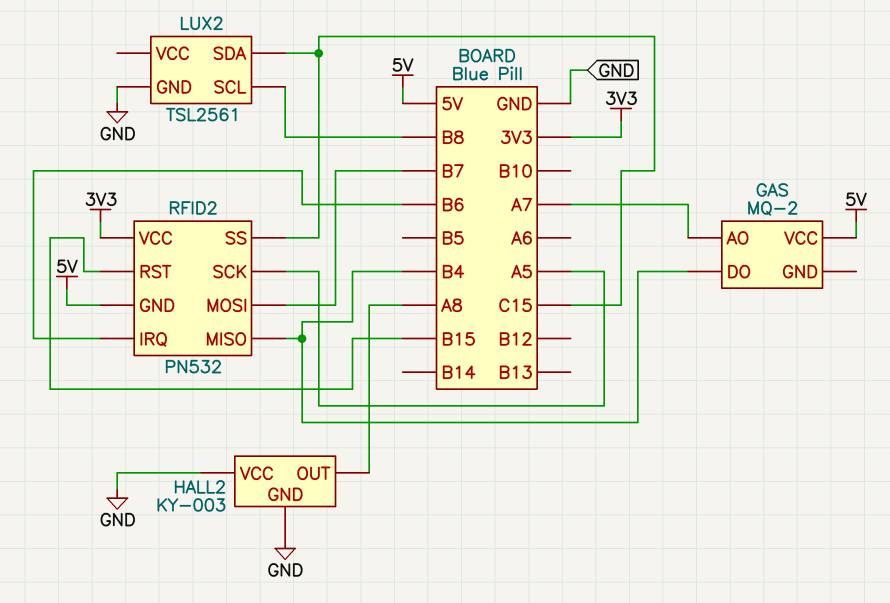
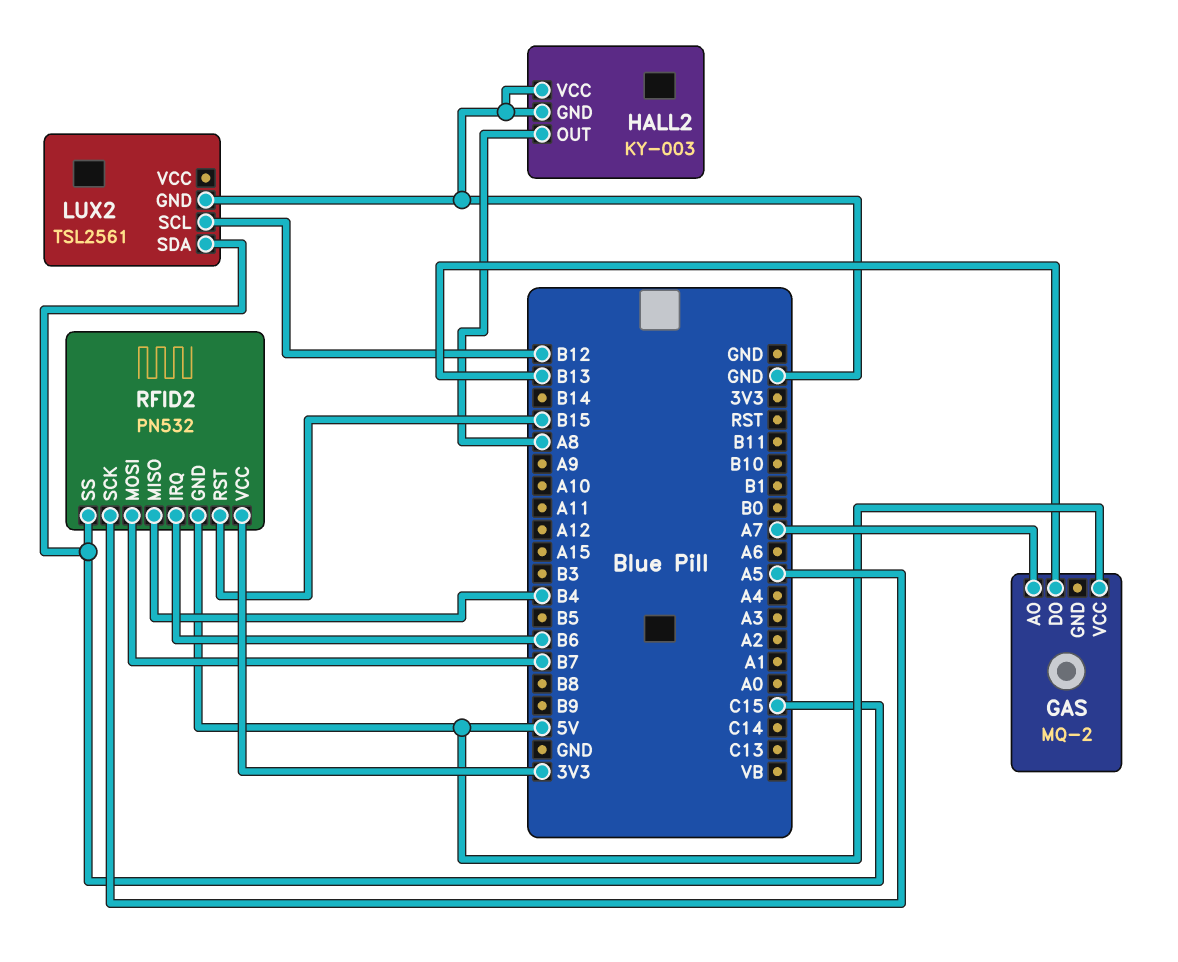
GAS pin DO: B4 -> B13
LUX2 pin SCL: B8 -> B12

